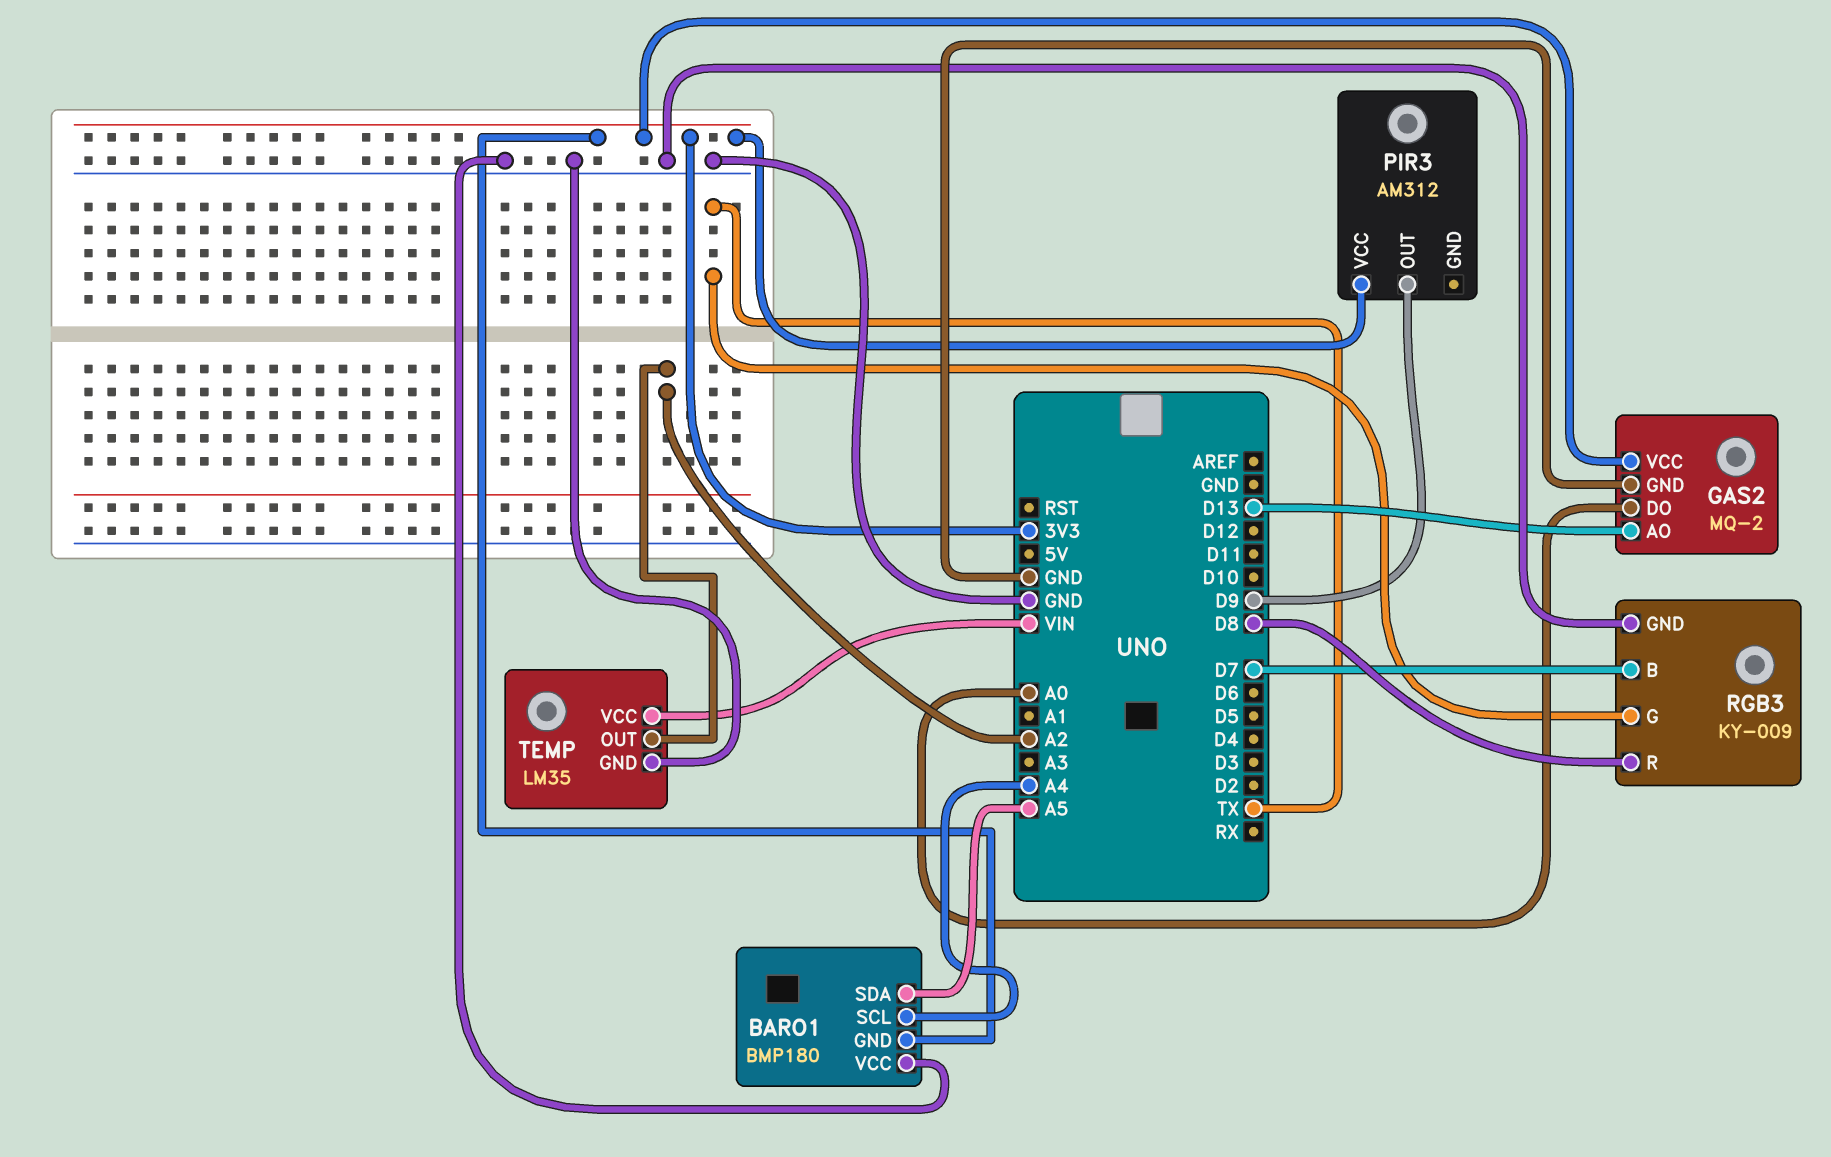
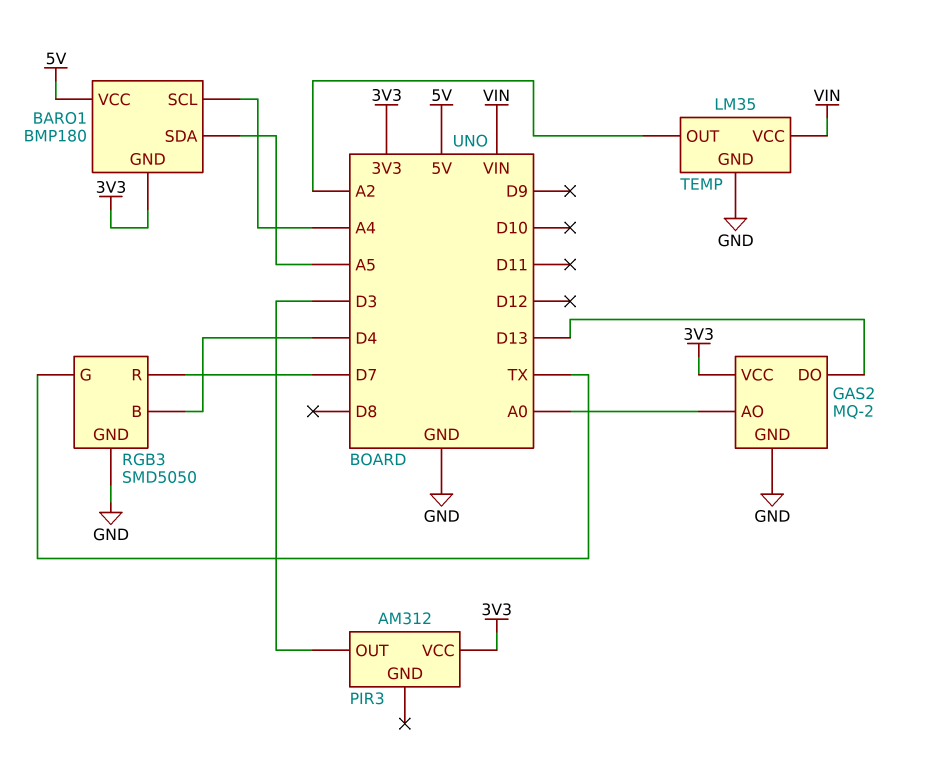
BARO1 pin VCC: GND -> 5V
GAS2 pin AO: D13 -> A0
GAS2 pin DO: A0 -> D13
PIR3 pin OUT: D9 -> D3
RGB3: KY-009 -> SMD5050
RGB3 pin B: D7 -> D4
RGB3 pin R: D8 -> D7

